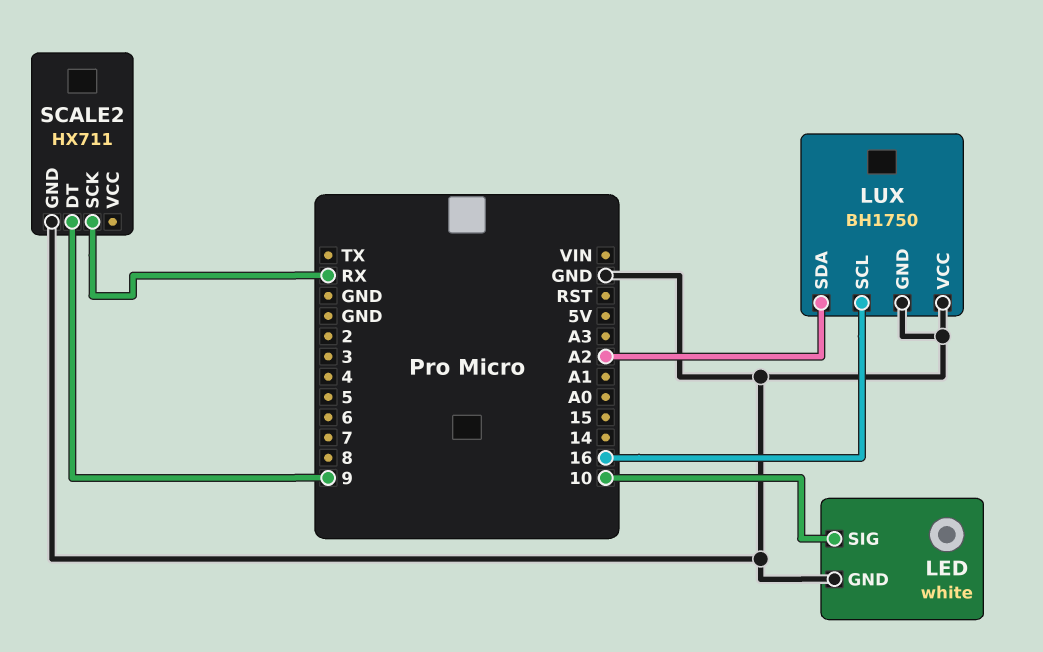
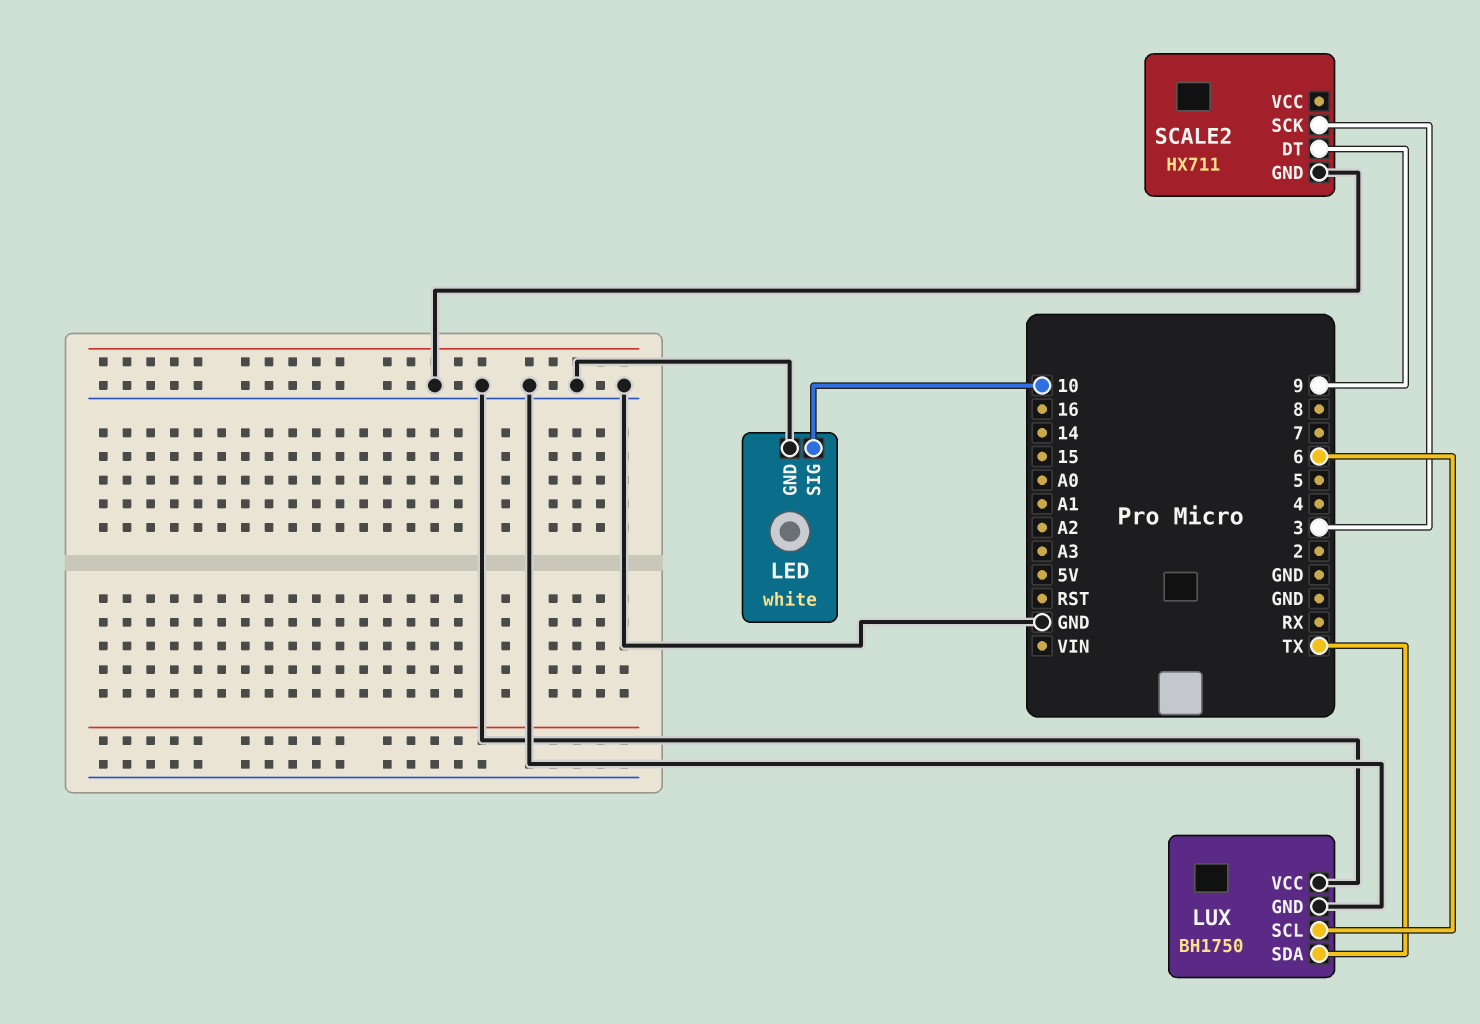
LUX pin SCL: 16 -> 6
LUX pin SDA: A2 -> TX
SCALE2 pin SCK: RX -> 3

